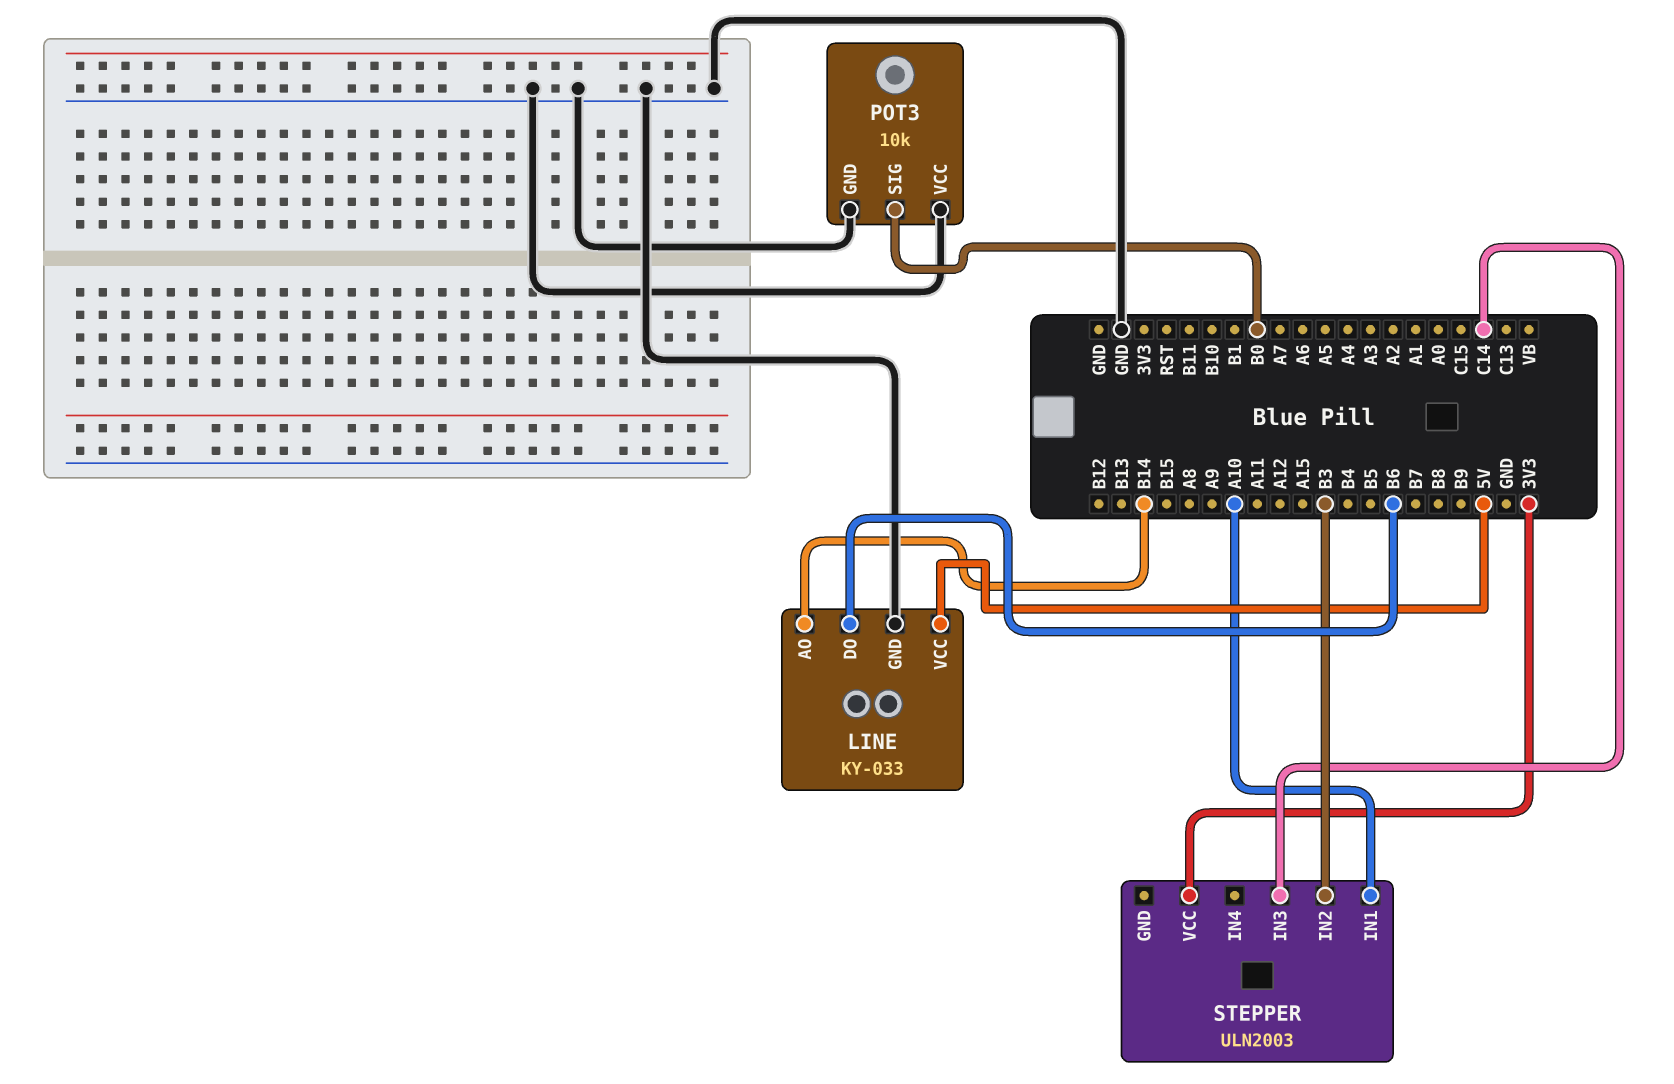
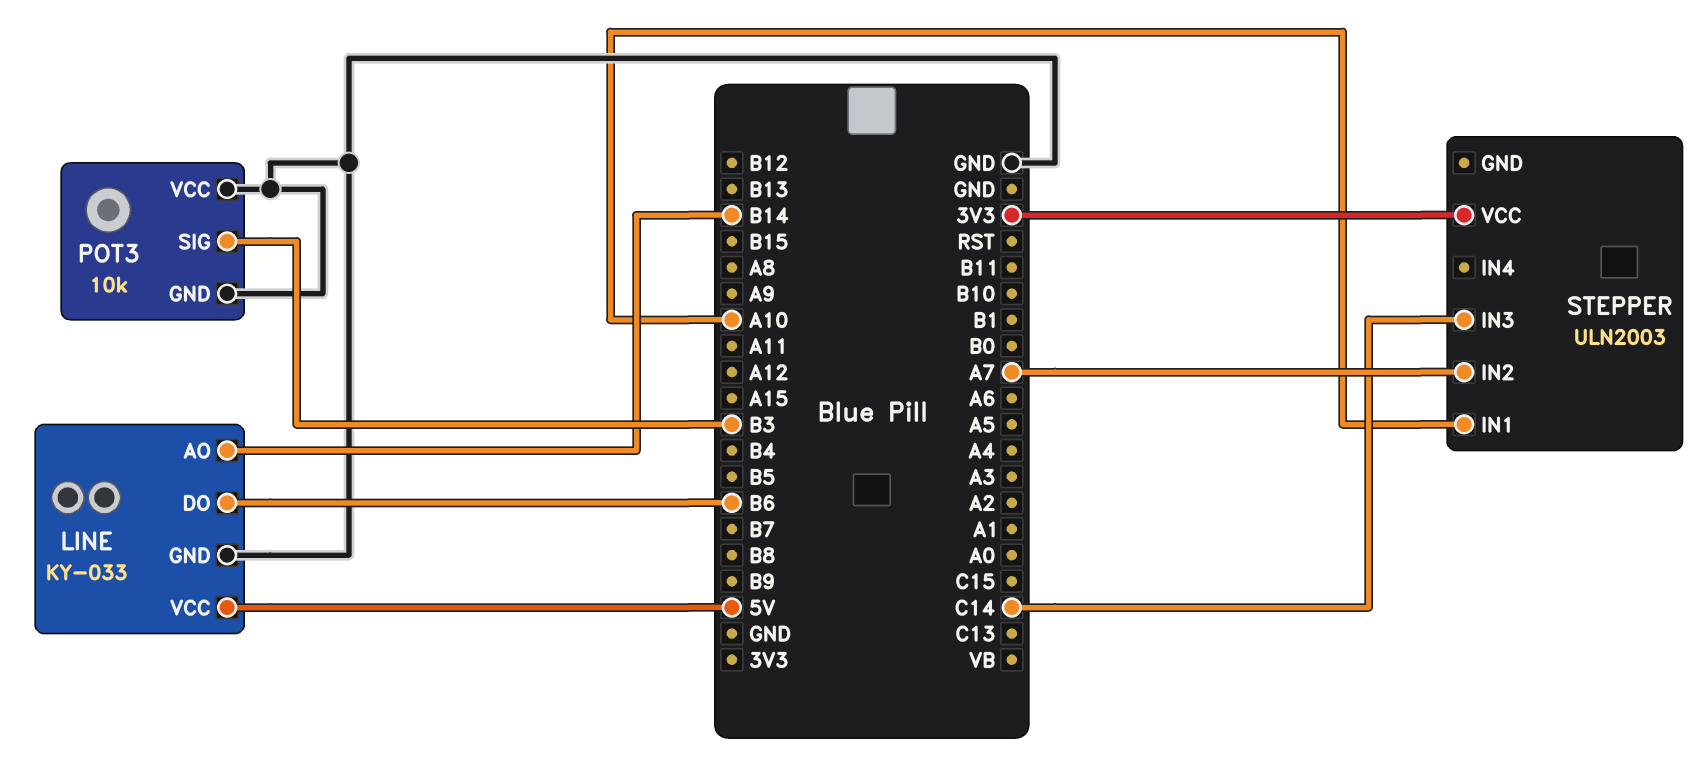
POT3 pin SIG: B0 -> B3
STEPPER pin IN2: B3 -> A7

